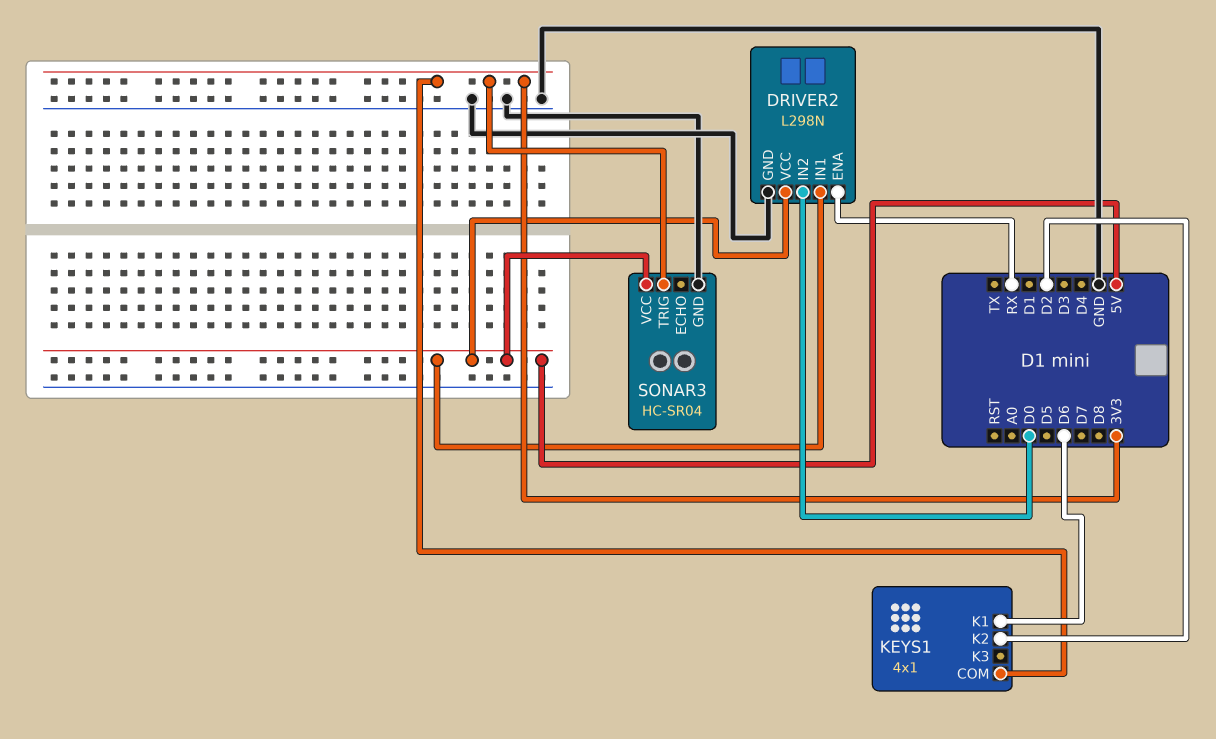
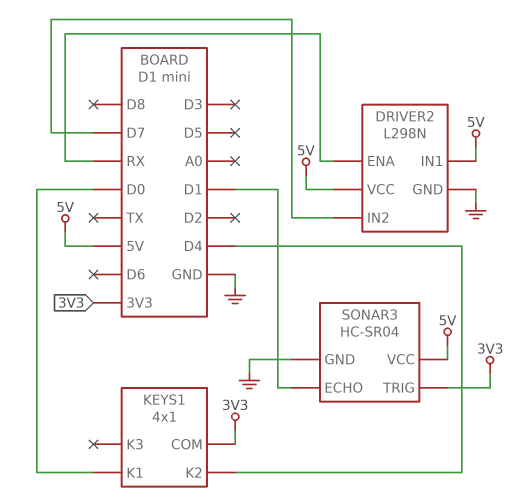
DRIVER2 pin IN2: D0 -> D7
KEYS1 pin K1: D6 -> D0
KEYS1 pin K2: D2 -> D4
SONAR3 pin ECHO: none -> D1

